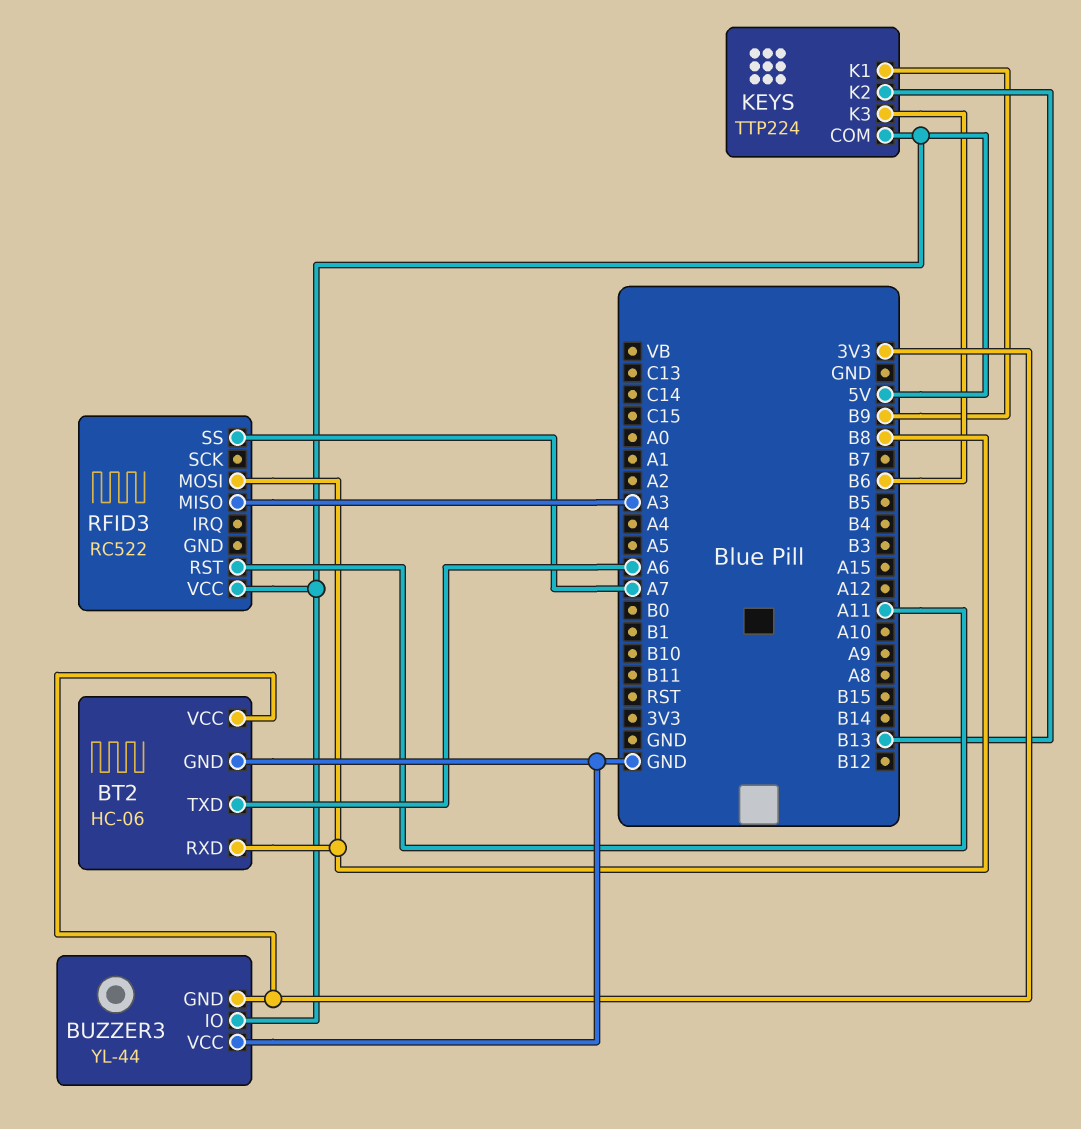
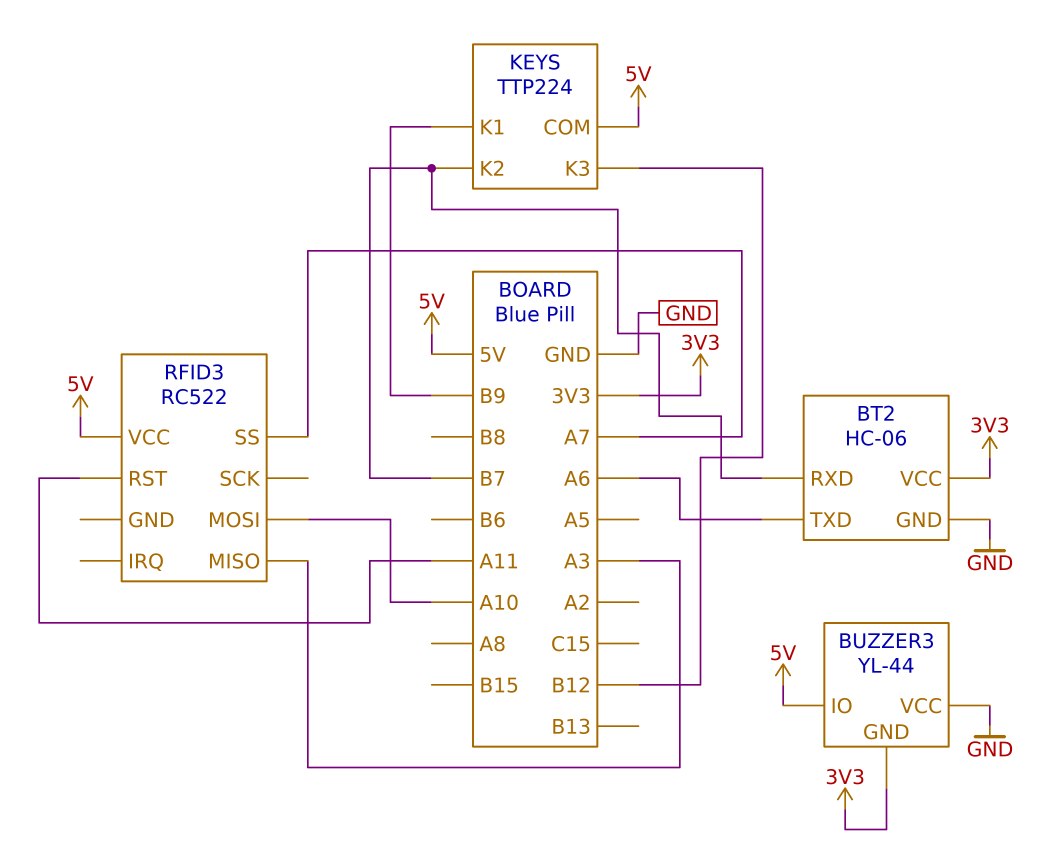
BT2 pin RXD: B8 -> B7
KEYS pin K2: B13 -> B7
KEYS pin K3: B6 -> B12
RFID3 pin MOSI: B8 -> A10

